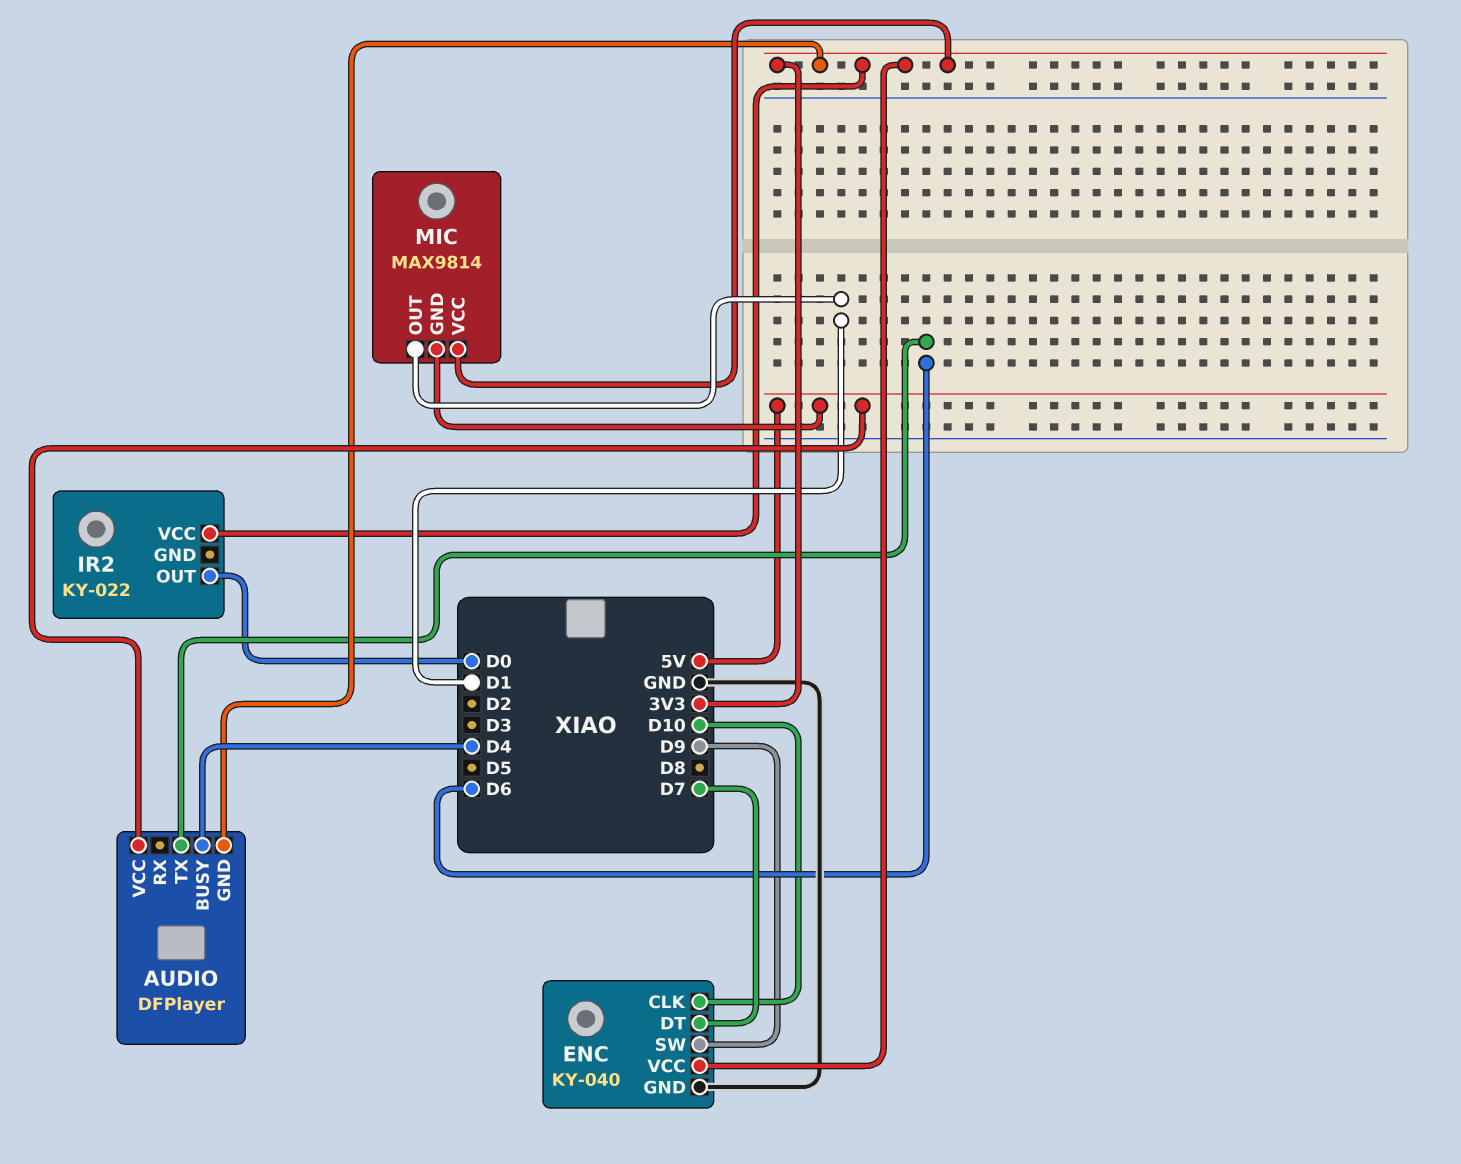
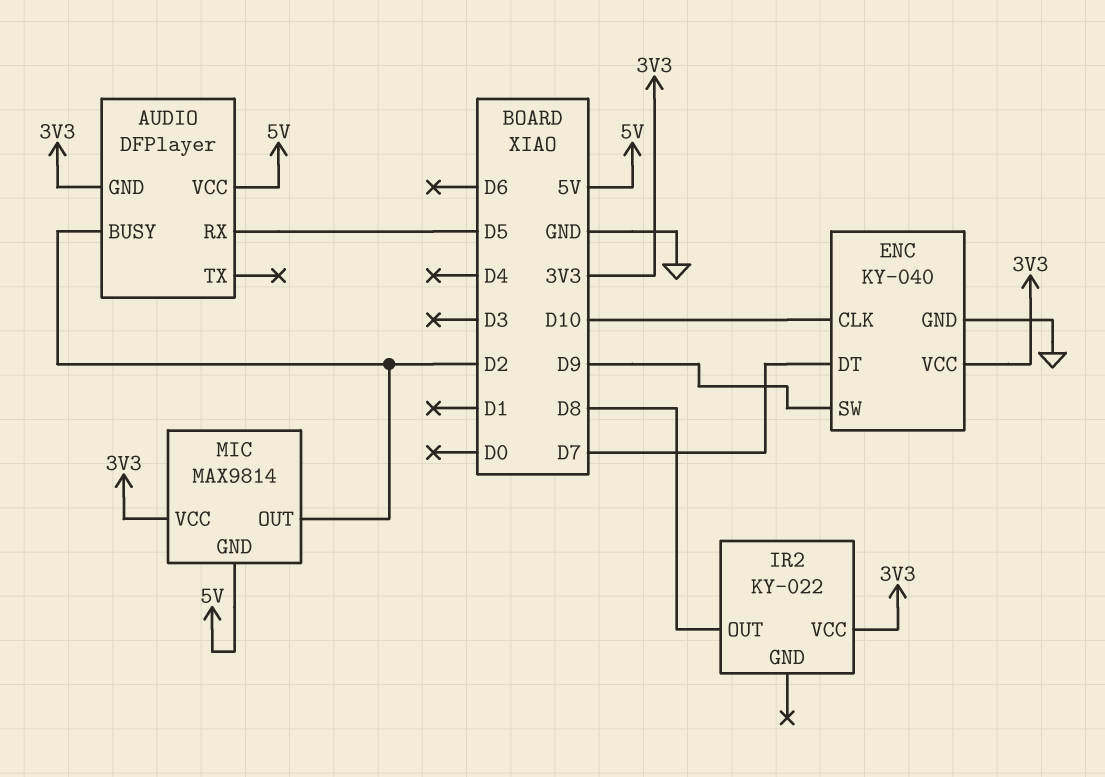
AUDIO pin BUSY: D4 -> D2
AUDIO pin RX: none -> D5
AUDIO pin TX: D6 -> none
IR2 pin OUT: D0 -> D8
MIC pin OUT: D1 -> D2

